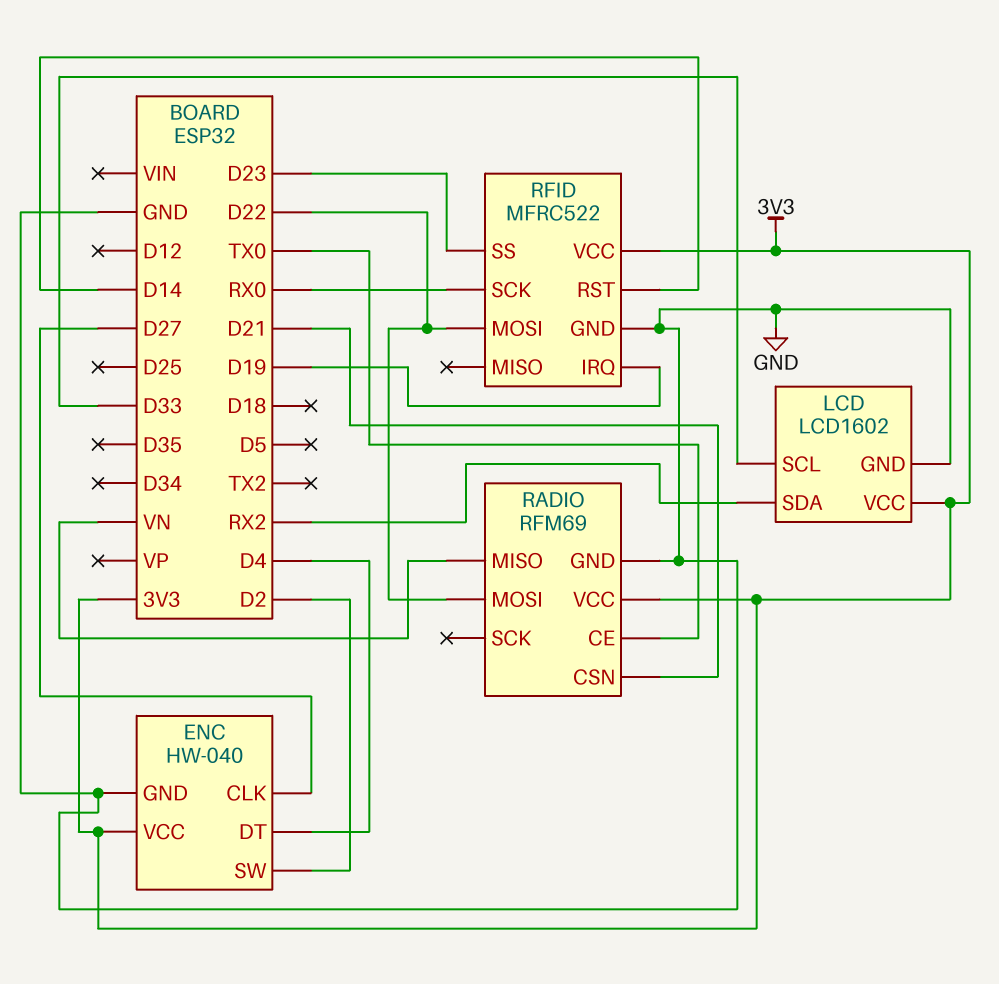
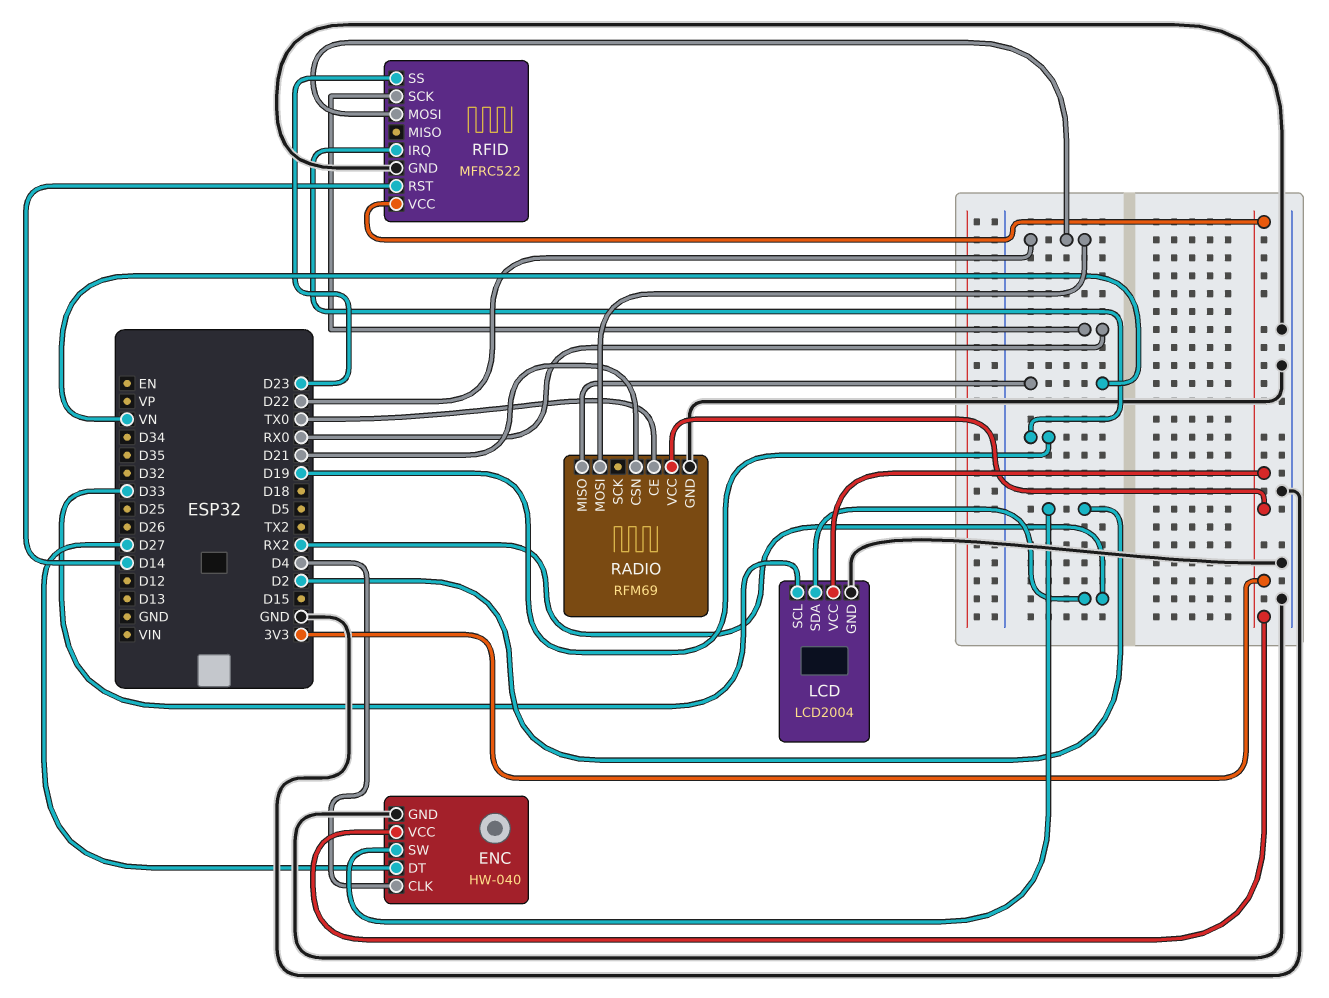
ENC pin CLK: D27 -> D4
ENC pin DT: D4 -> D27
LCD: LCD1602 -> LCD2004

